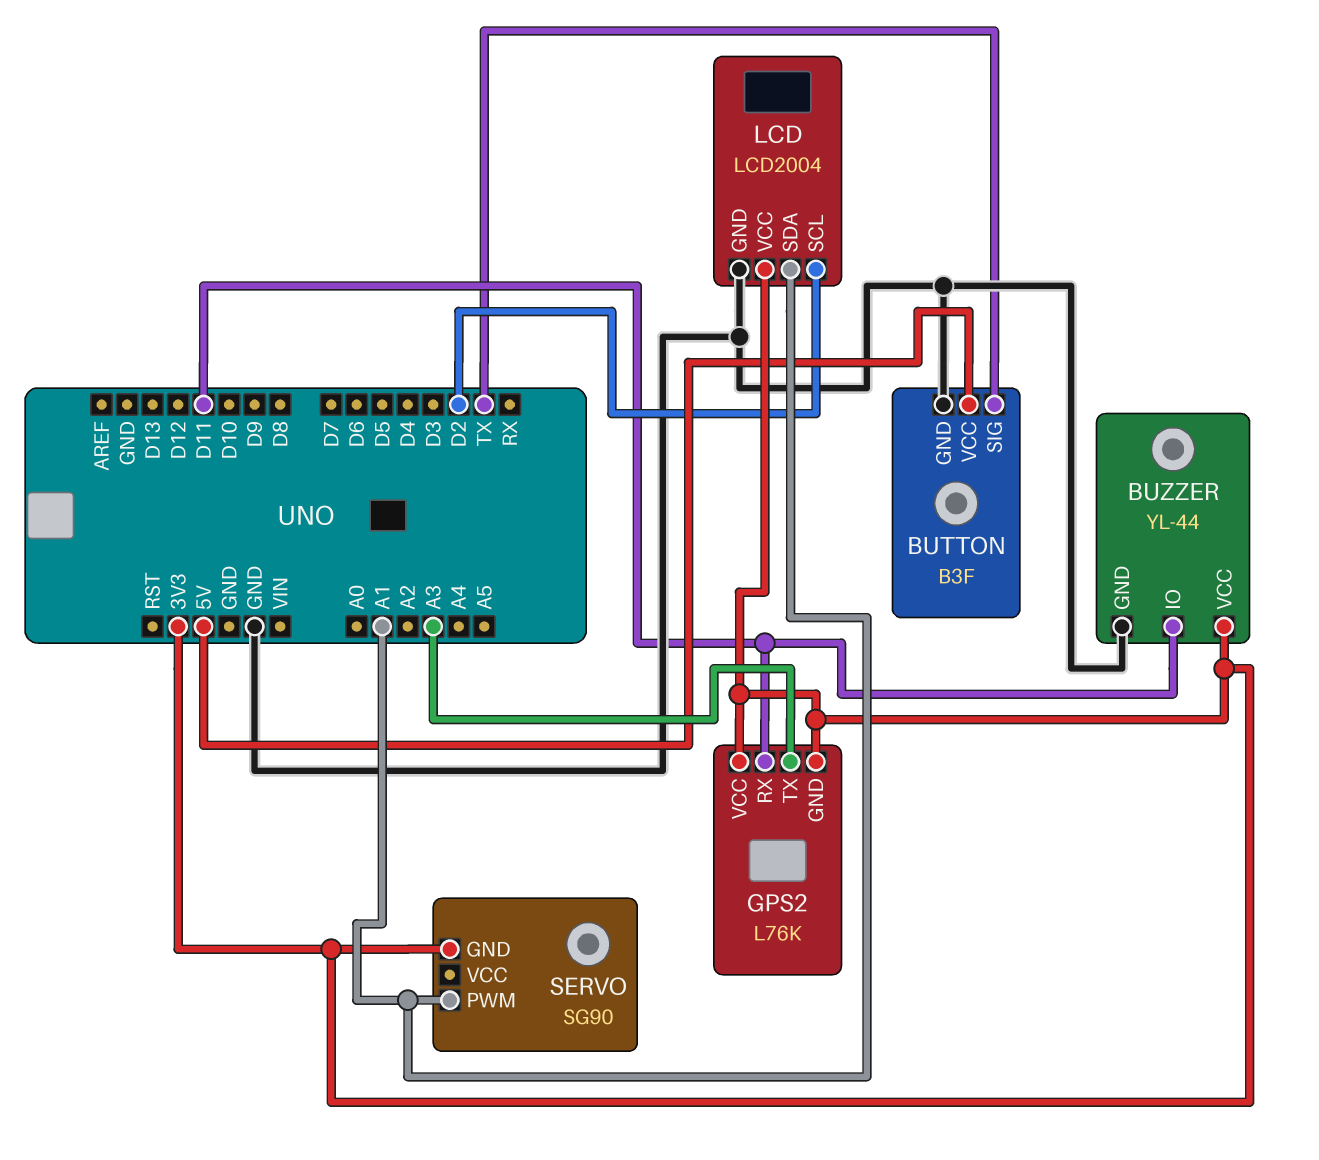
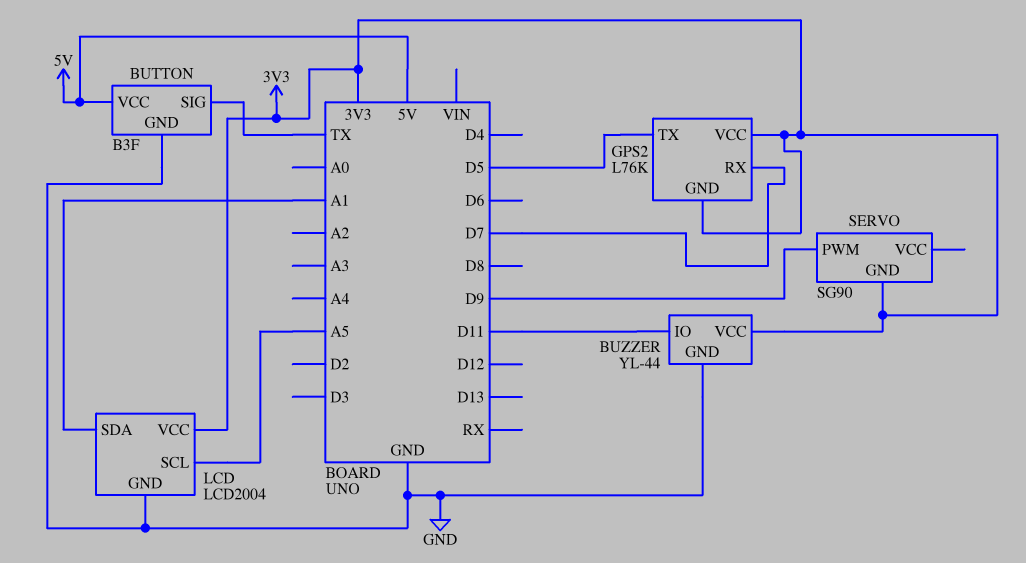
GPS2 pin RX: D11 -> D7
GPS2 pin TX: A3 -> D5
LCD pin SCL: D2 -> A5
SERVO pin PWM: A1 -> D9

